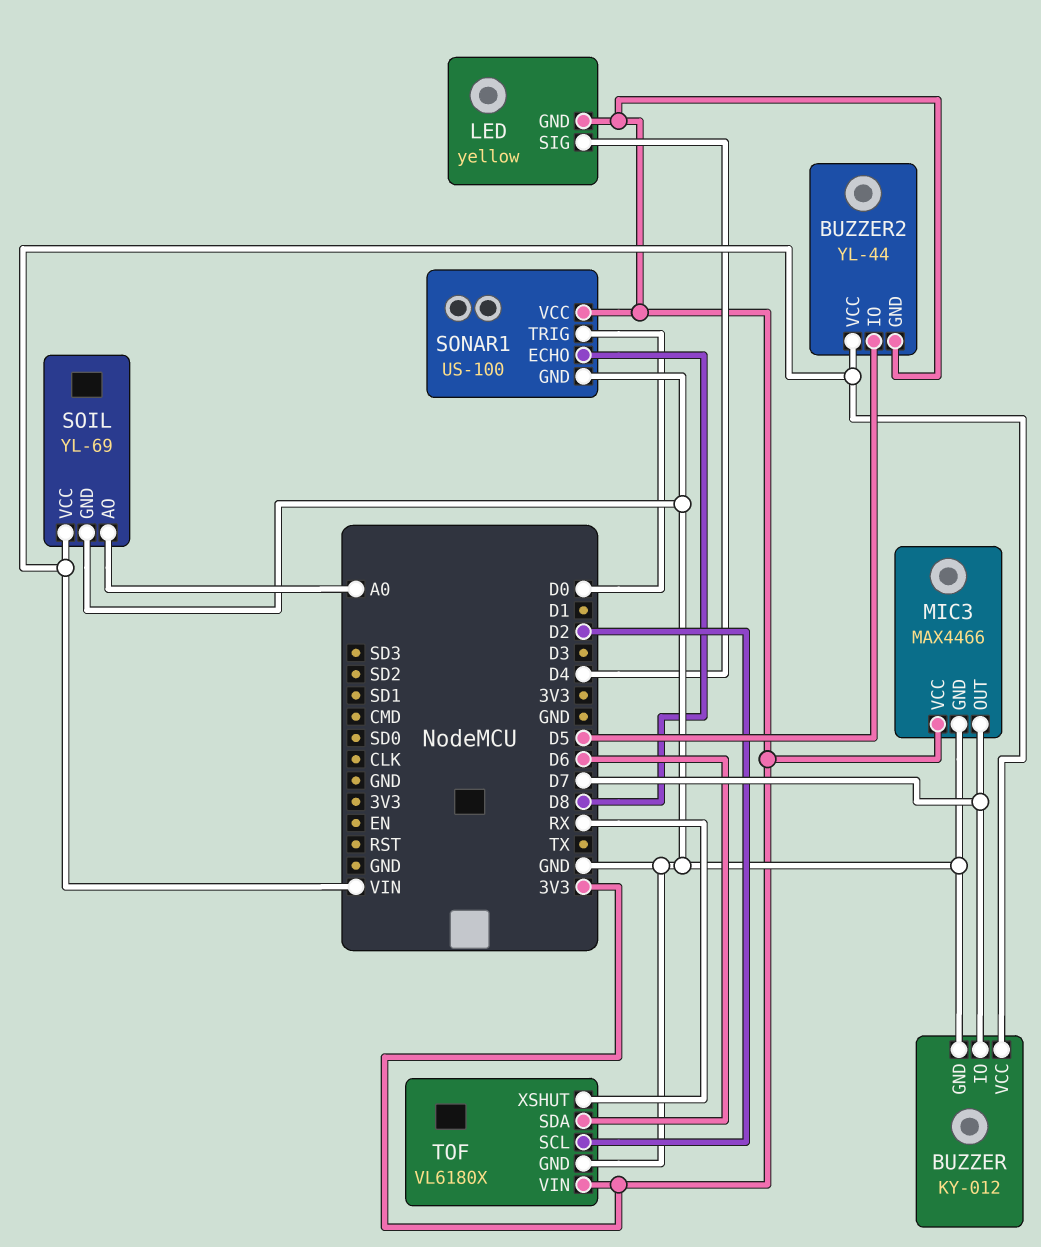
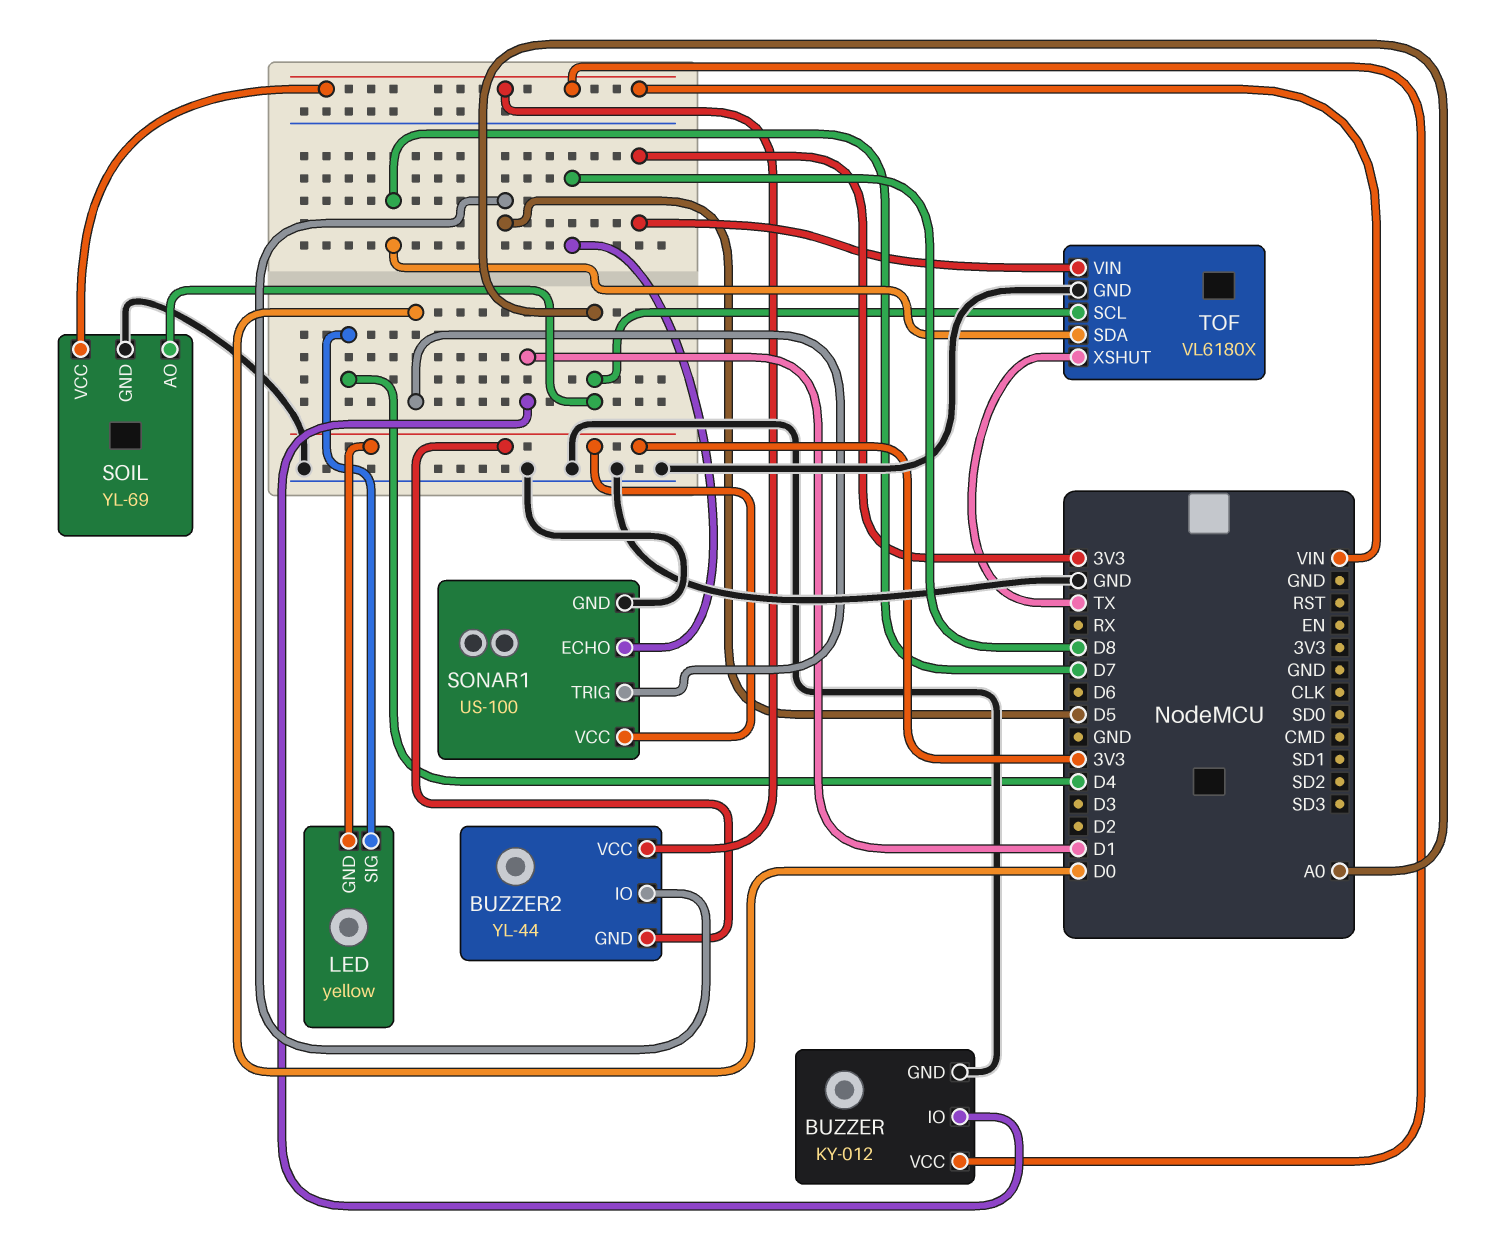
BUZZER pin IO: D7 -> D1
MIC3: MAX4466 -> none
MIC3 pin GND: GND -> none
MIC3 pin OUT: D7 -> none
MIC3 pin VCC: 3V3 -> none
TOF pin SCL: D2 -> A0
TOF pin SDA: D6 -> D7
TOF pin XSHUT: RX -> TX

